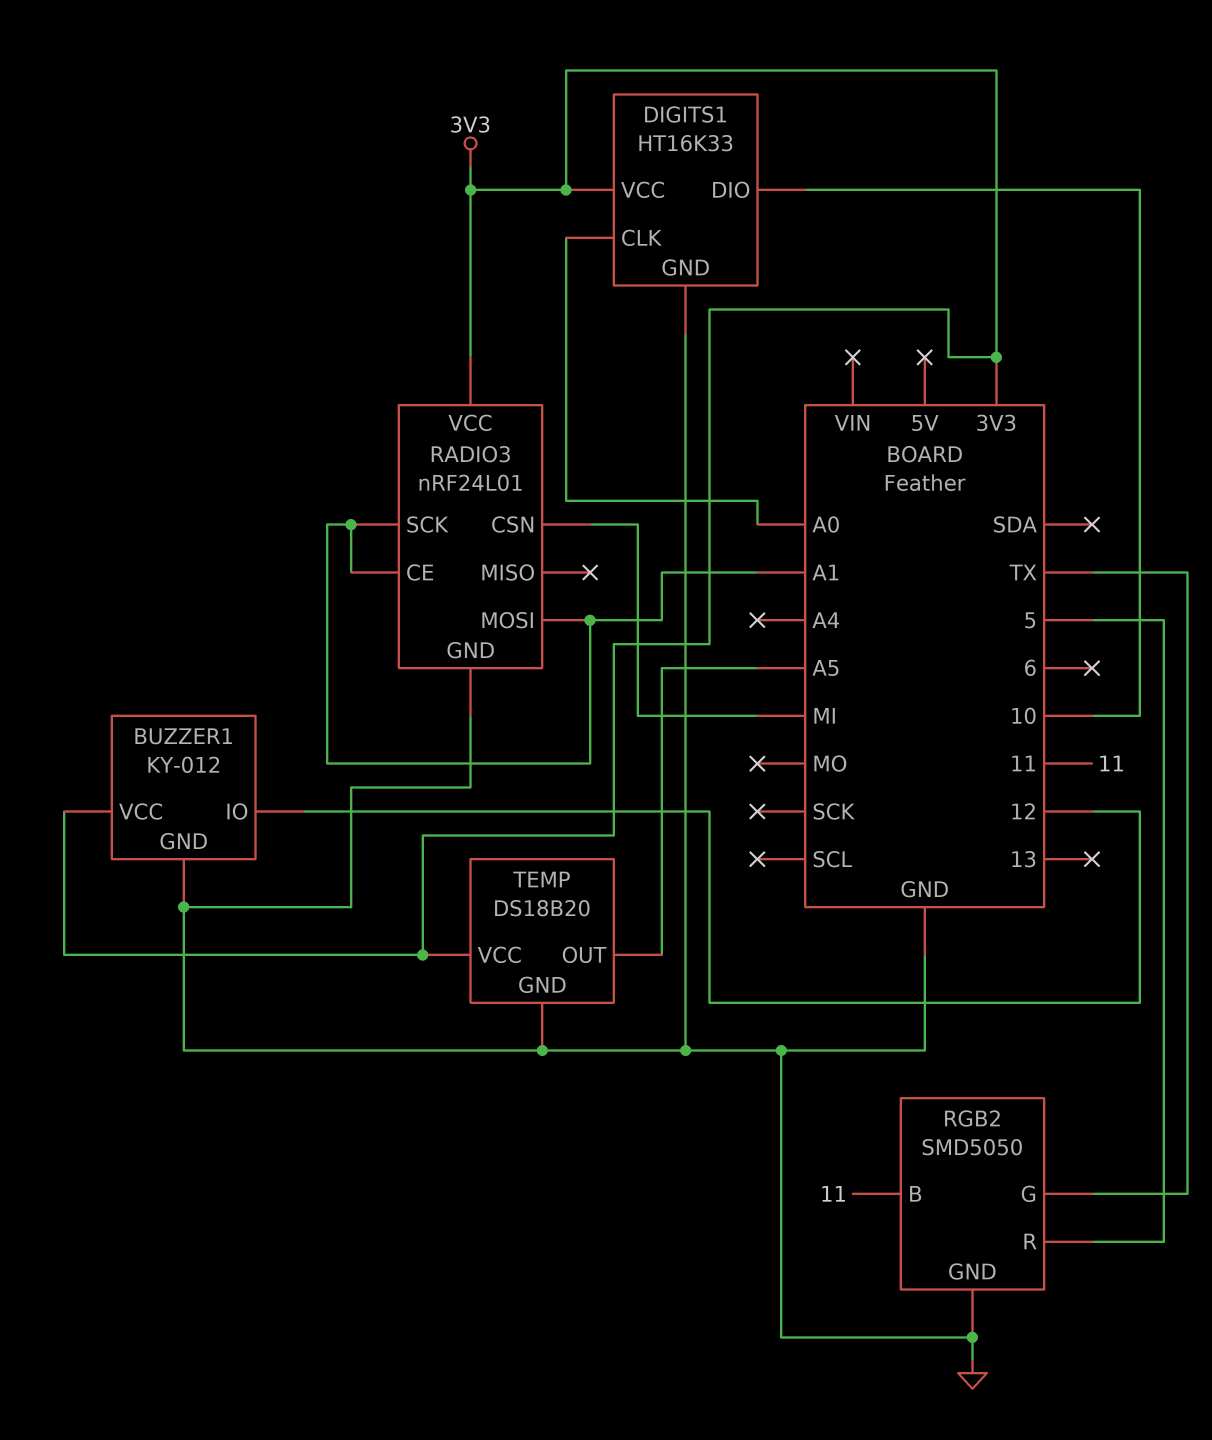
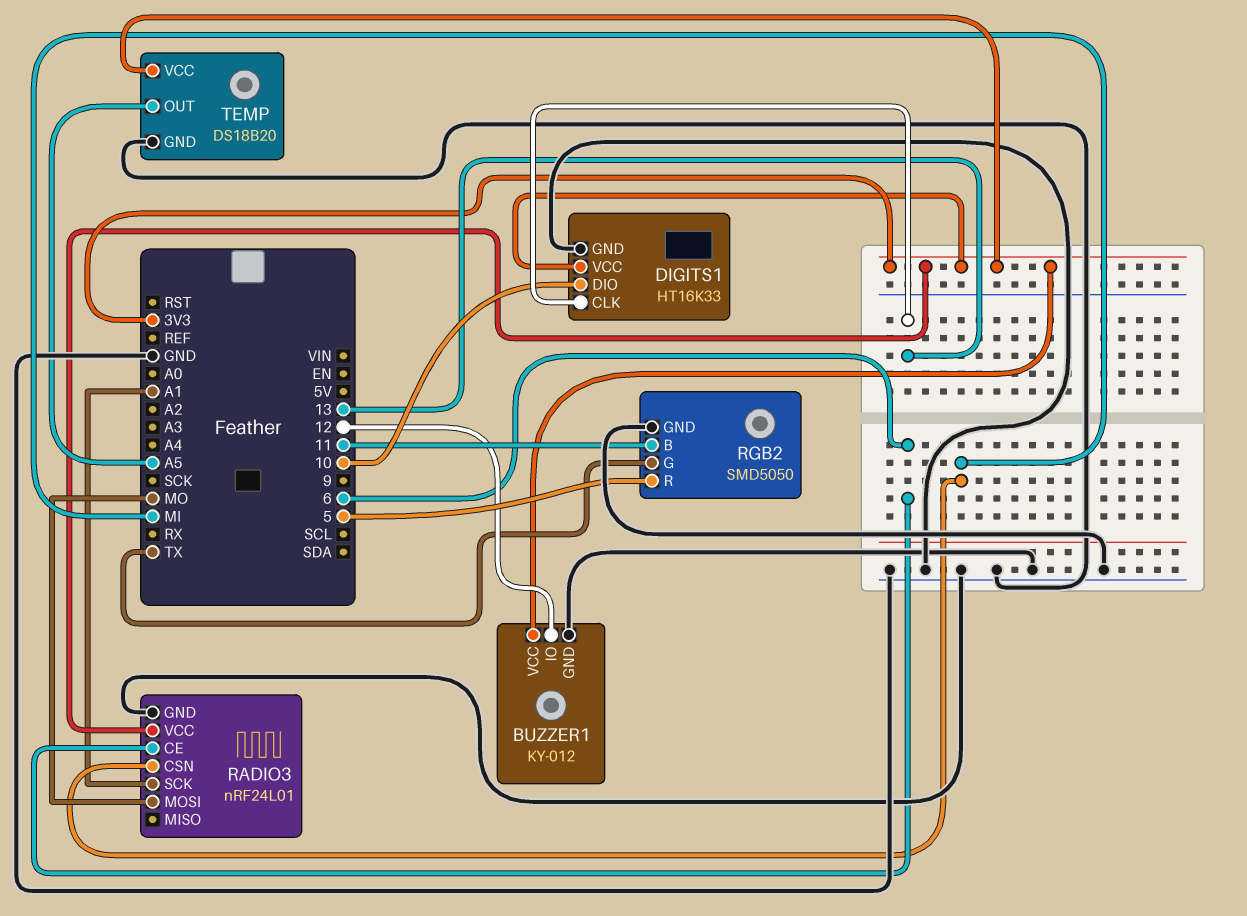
DIGITS1 pin CLK: A0 -> 13
RADIO3 pin CE: A1 -> 6
RADIO3 pin MOSI: A1 -> MO

